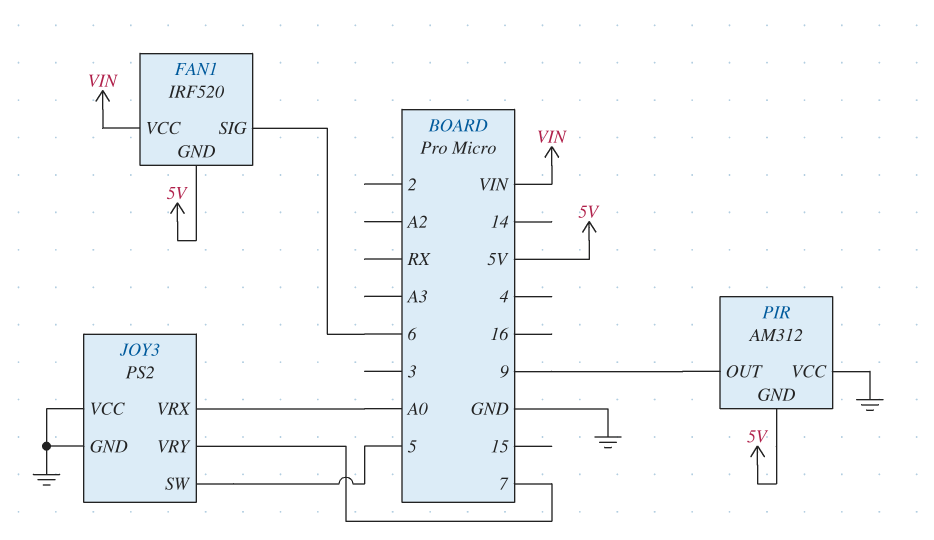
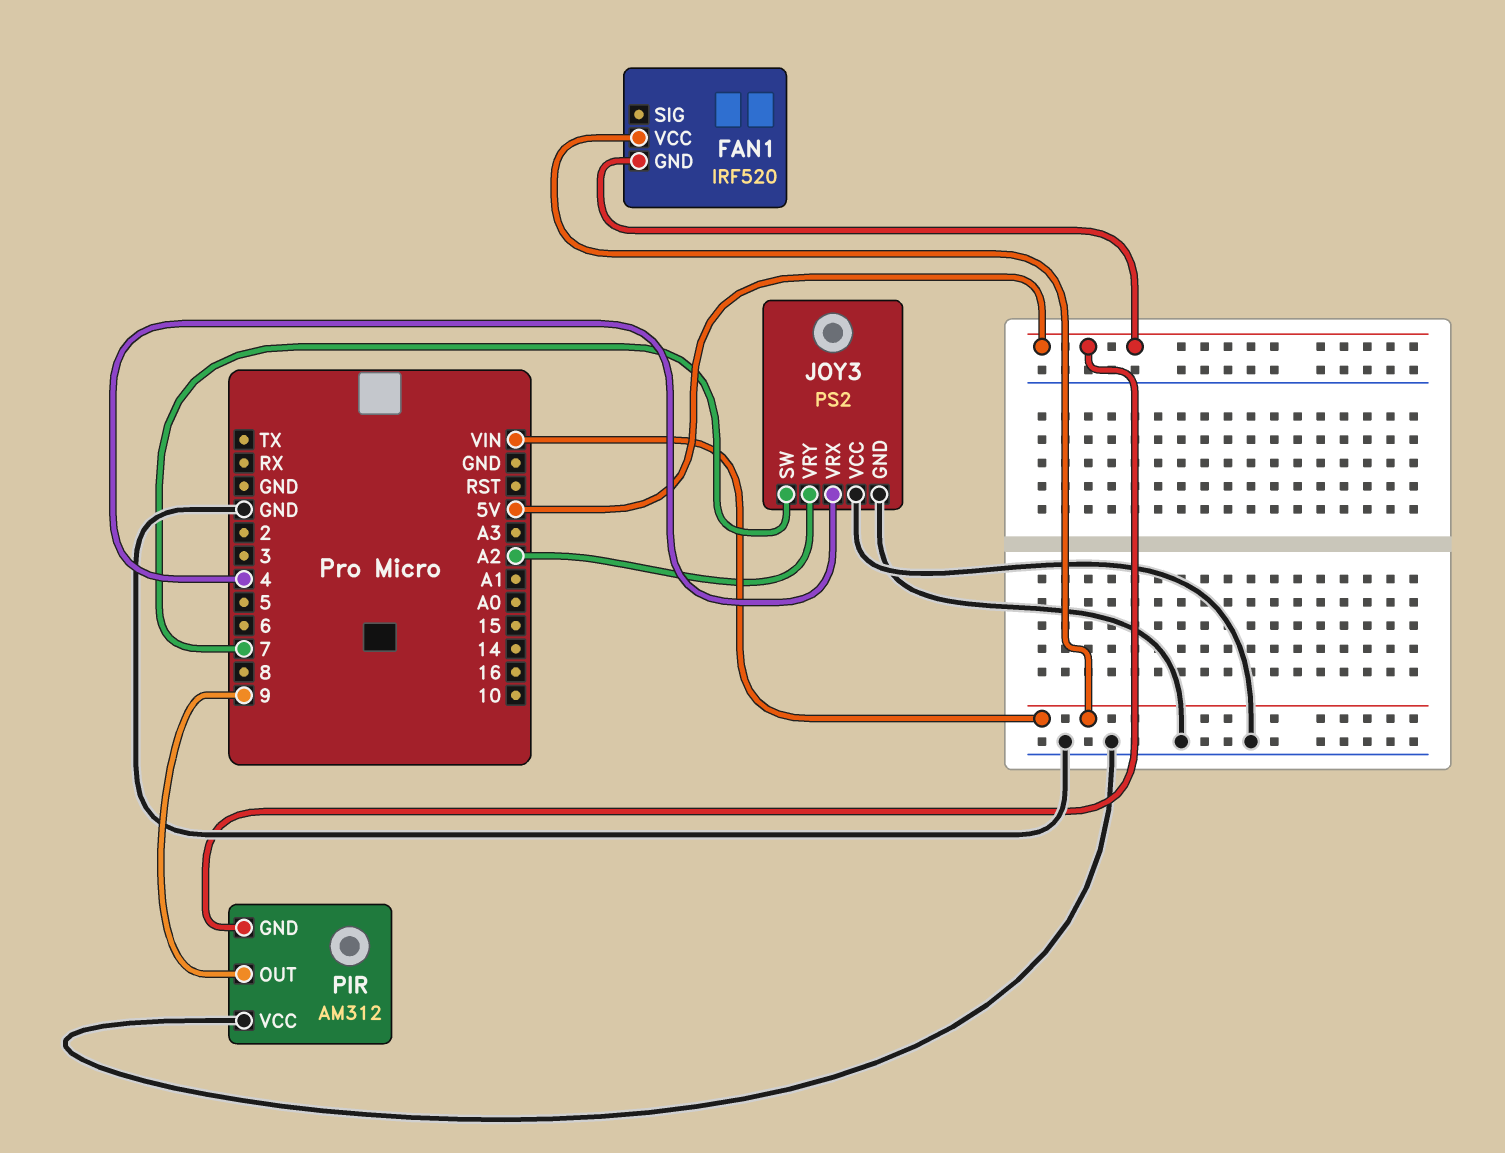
FAN1 pin SIG: 6 -> none
JOY3 pin SW: 5 -> 7
JOY3 pin VRX: A0 -> 4
JOY3 pin VRY: 7 -> A2

